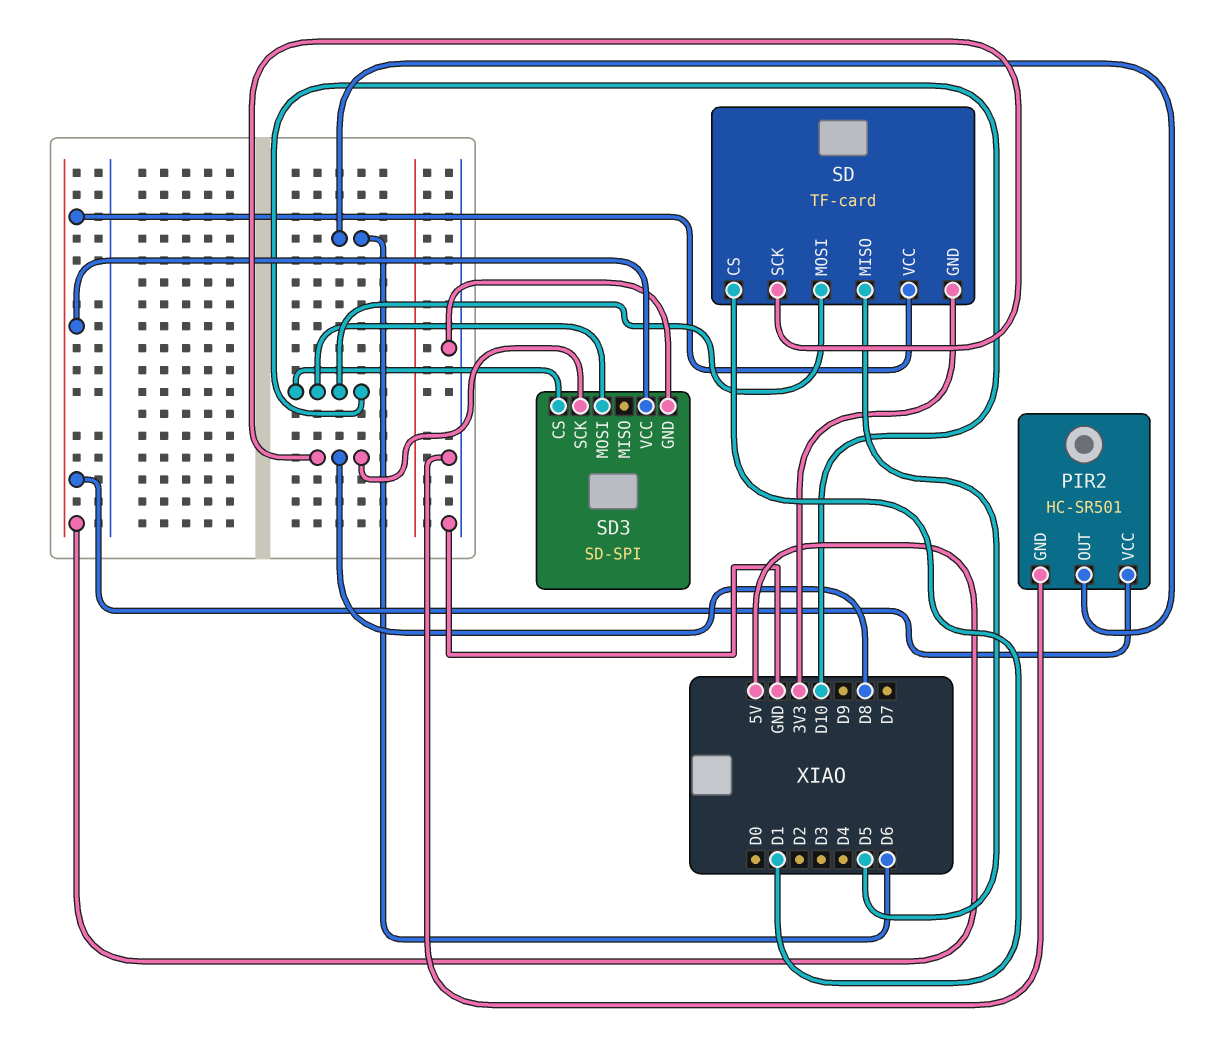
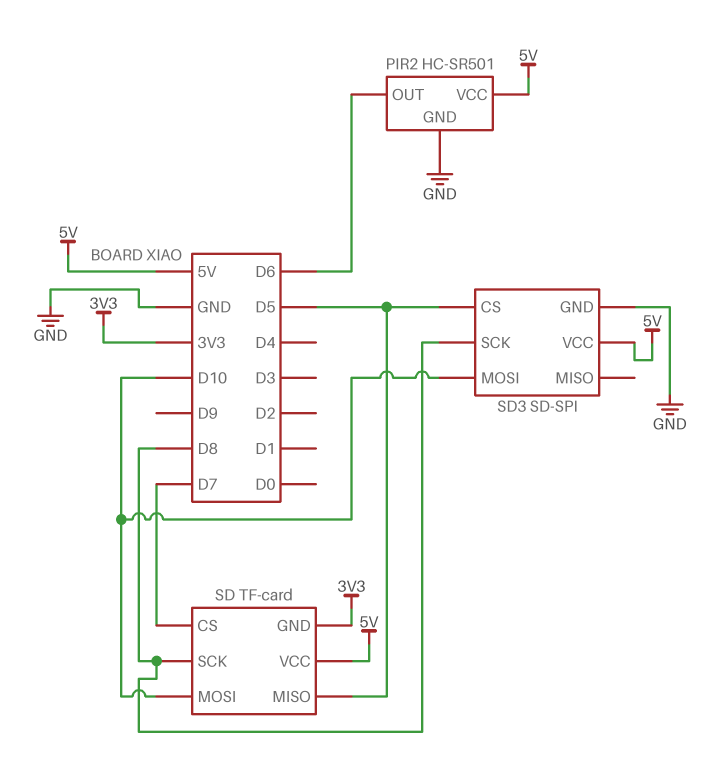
SD pin CS: D1 -> D7
SD3 pin CS: D10 -> D5

